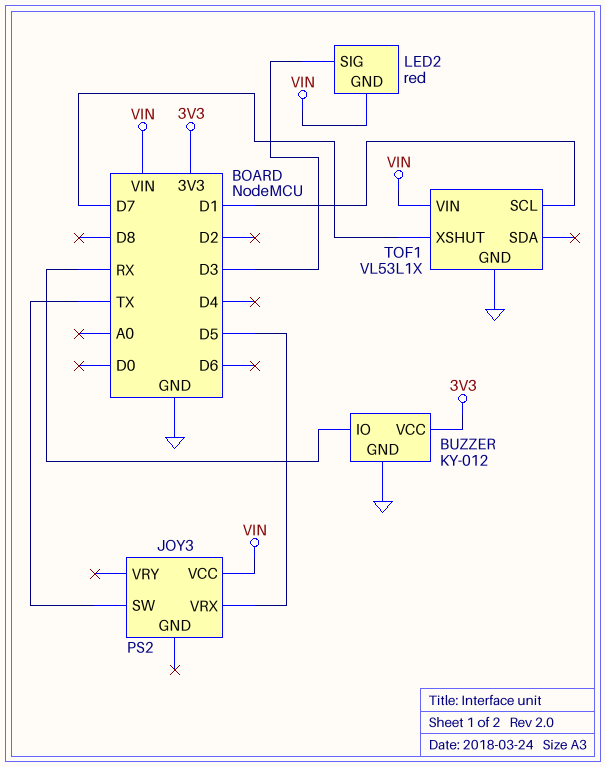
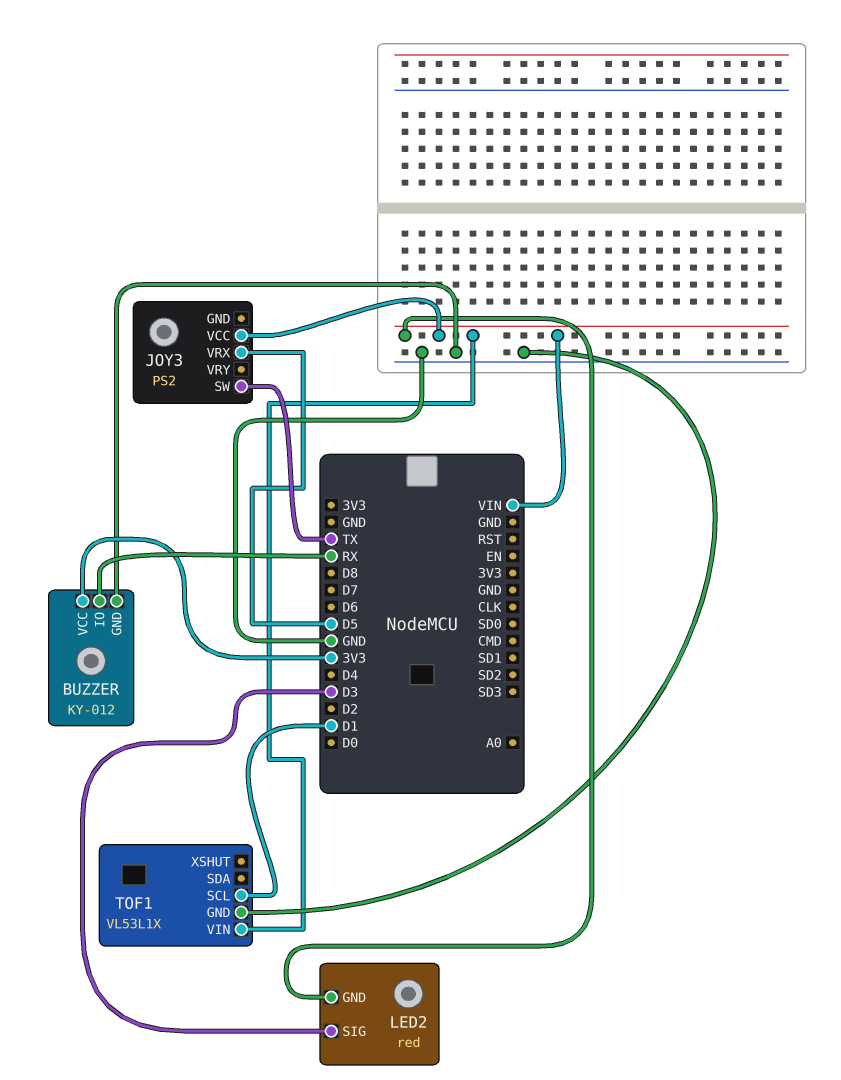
TOF1 pin XSHUT: D7 -> none

